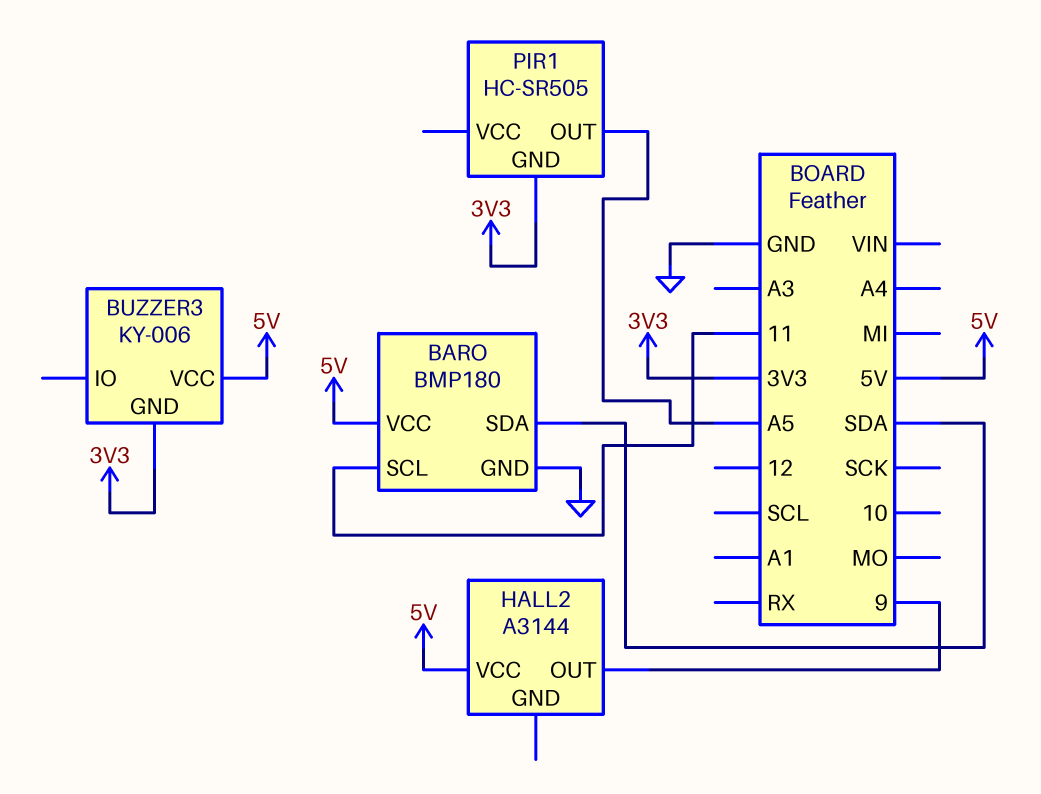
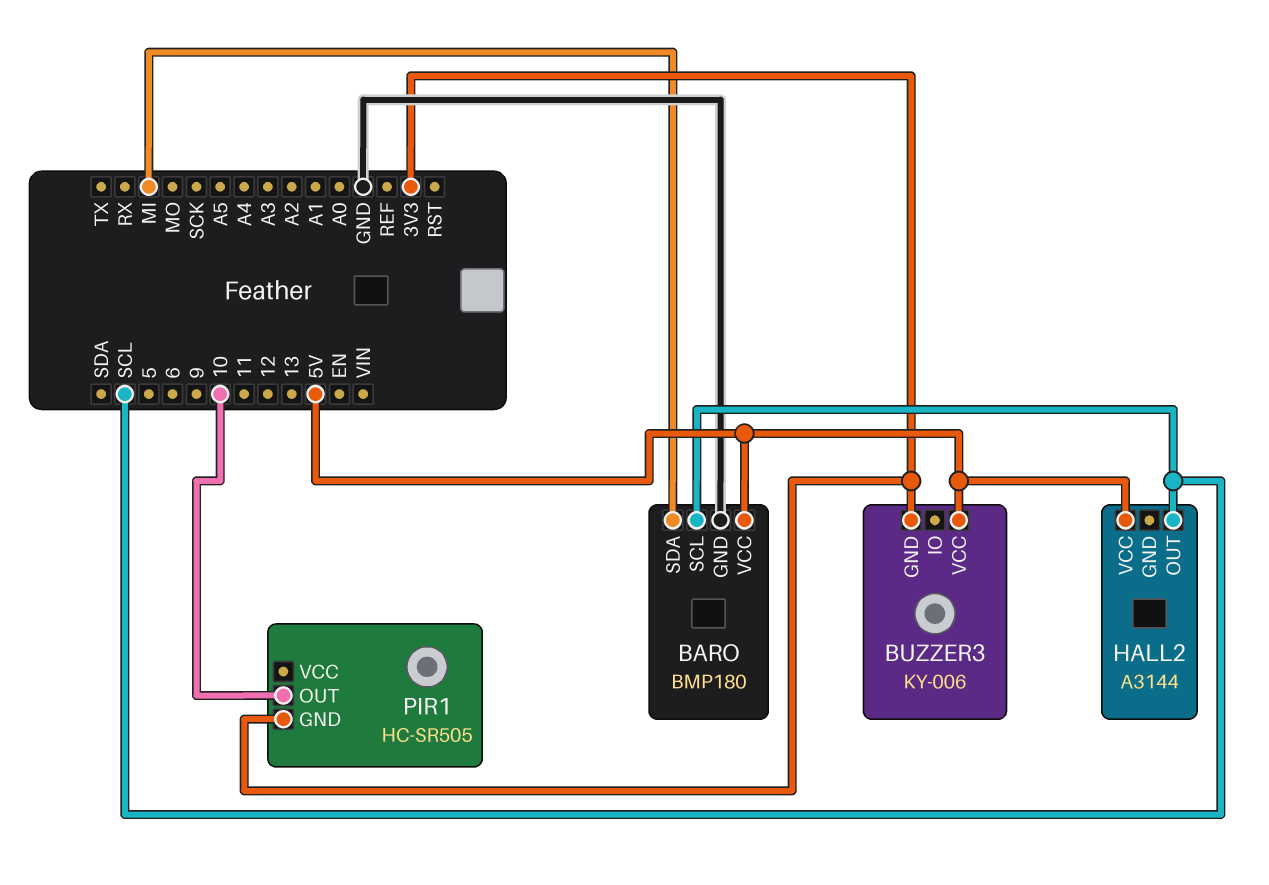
BARO pin SCL: 11 -> SCL
BARO pin SDA: SDA -> MI
HALL2 pin OUT: 9 -> SCL
PIR1 pin OUT: A5 -> 10

